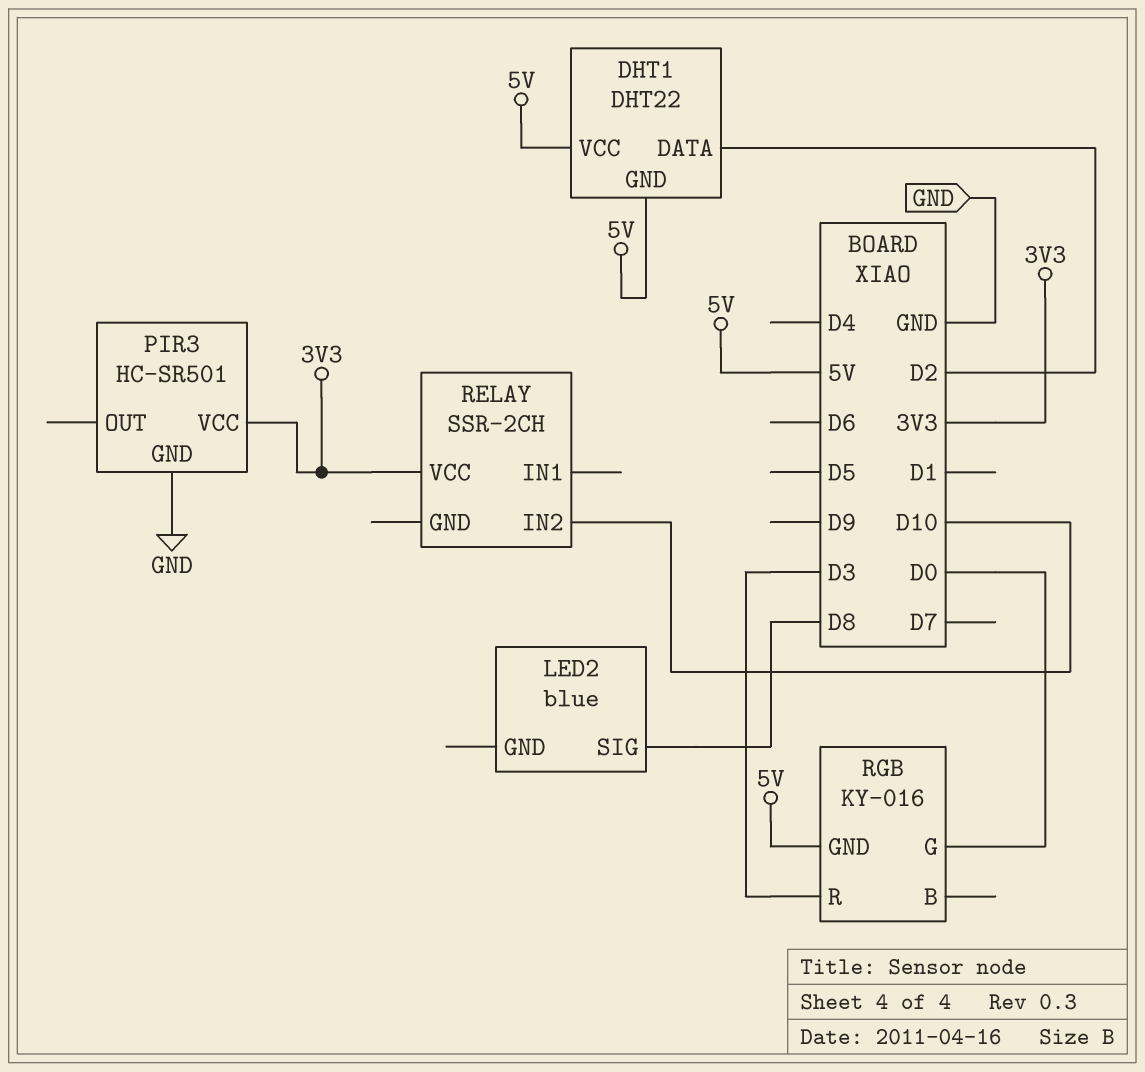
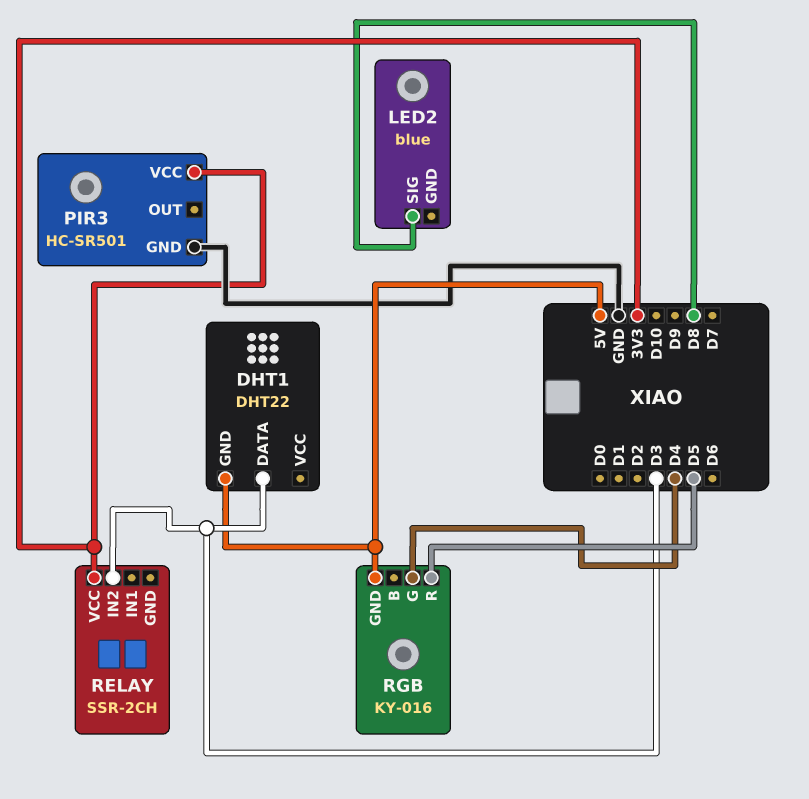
DHT1 pin DATA: D2 -> D3
DHT1 pin VCC: 5V -> none
RELAY pin IN2: D10 -> D3
RGB pin G: D0 -> D4
RGB pin R: D3 -> D5

